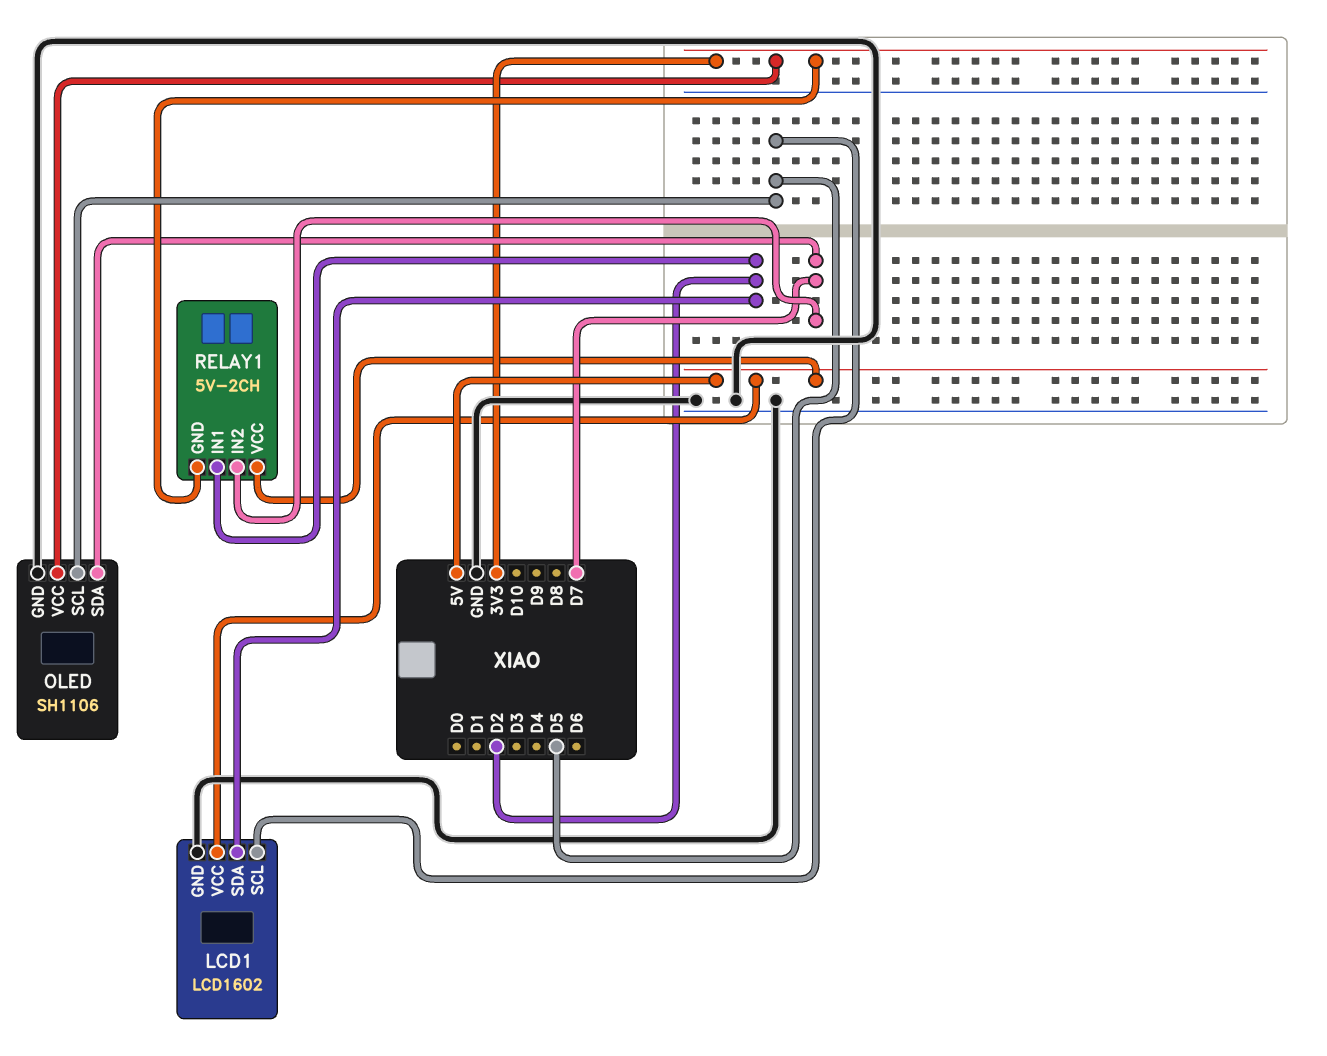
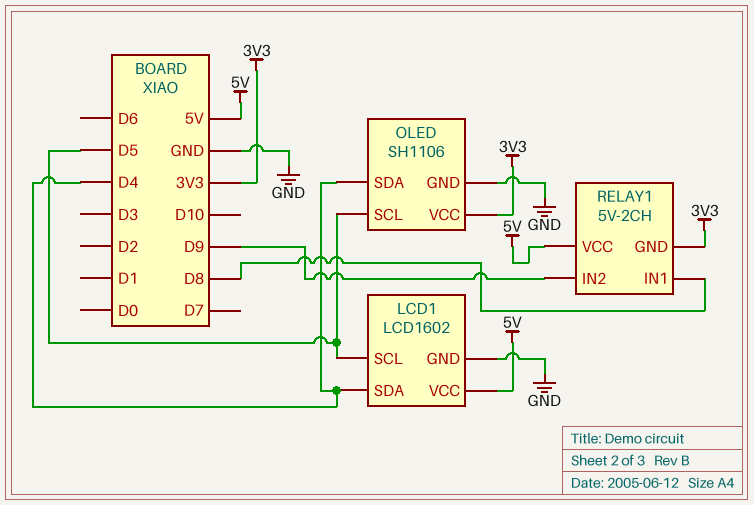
LCD1 pin SDA: D2 -> D4
OLED pin SDA: D7 -> D4
RELAY1 pin IN1: D2 -> D8
RELAY1 pin IN2: D7 -> D9

